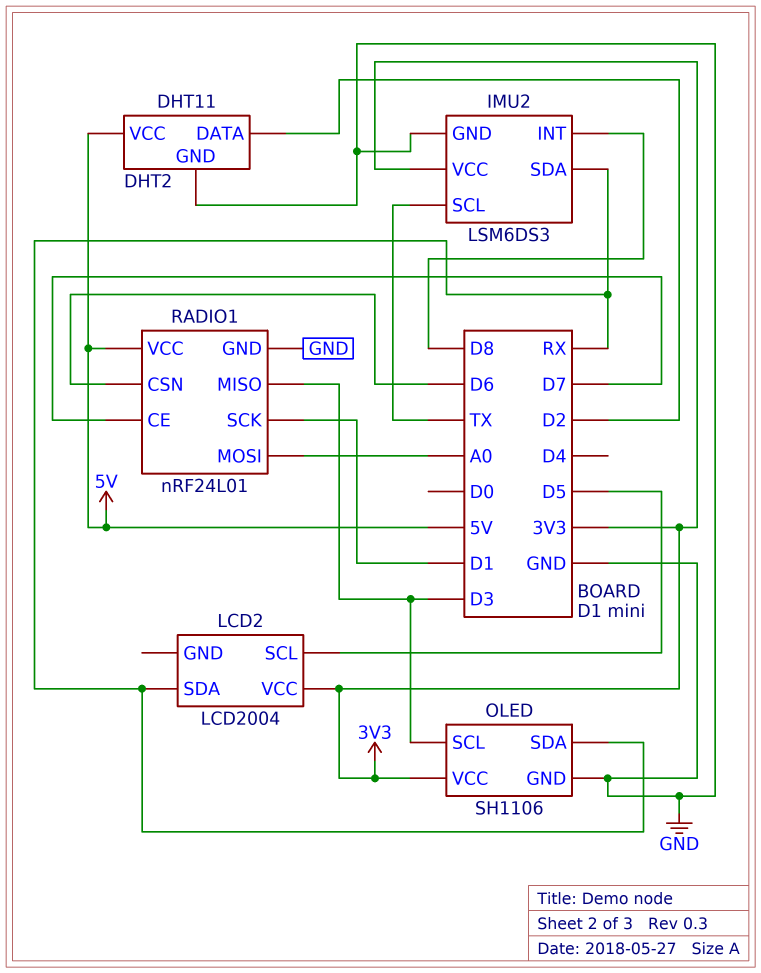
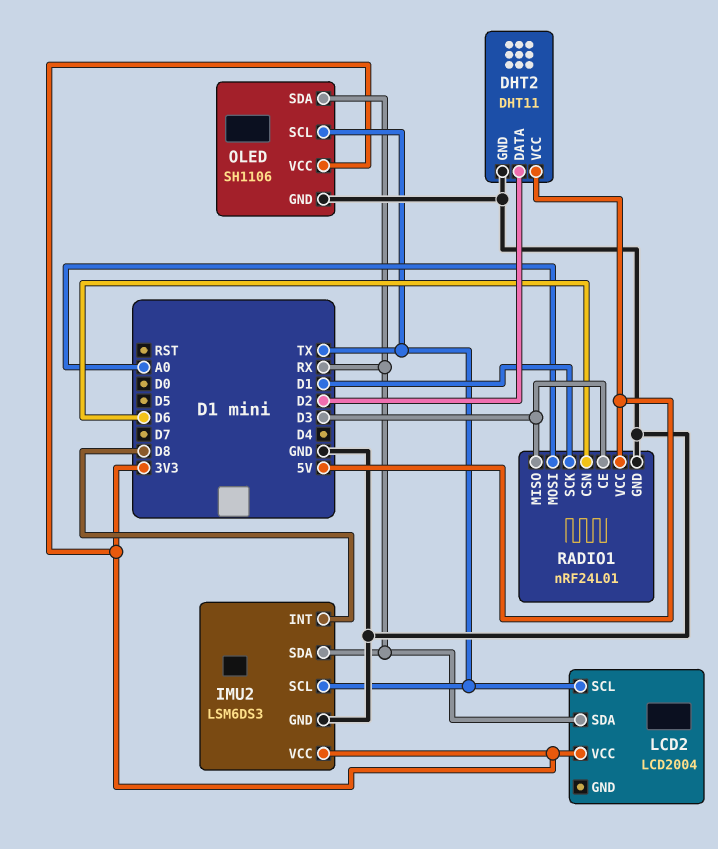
LCD2 pin SCL: D5 -> TX
OLED pin SCL: D3 -> TX
RADIO1 pin CE: D7 -> D3

